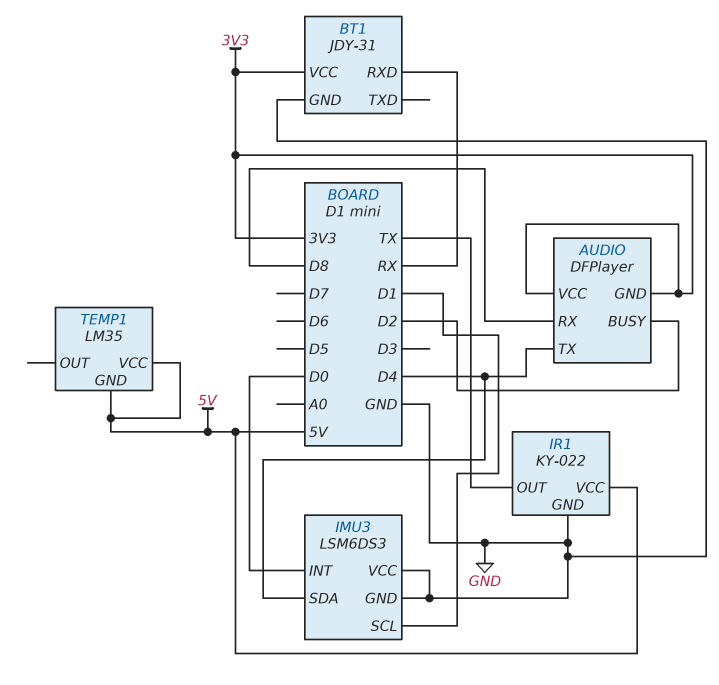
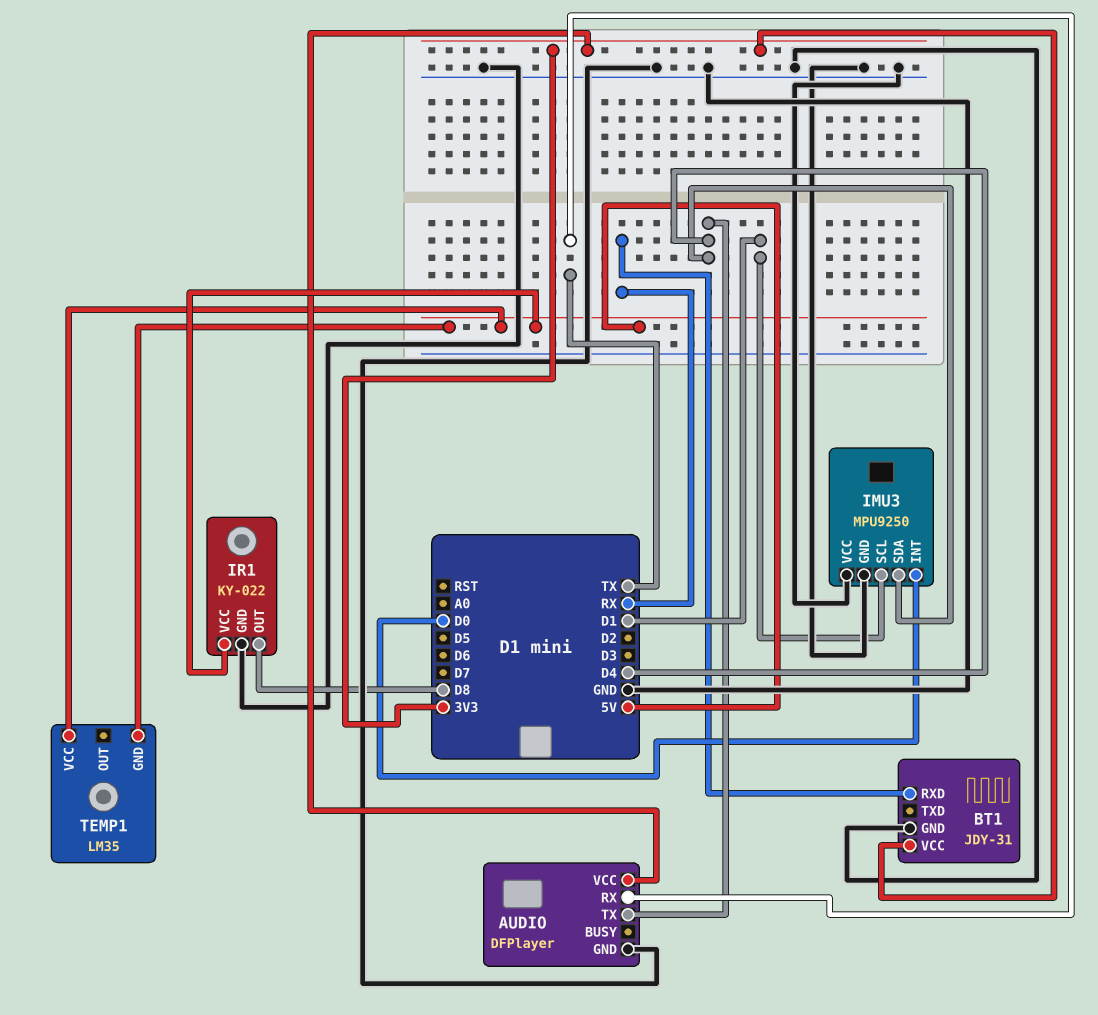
AUDIO pin BUSY: D2 -> none
AUDIO pin GND: 3V3 -> GND
AUDIO pin RX: D8 -> TX
IMU3: LSM6DS3 -> MPU9250
IR1 pin OUT: TX -> D8

